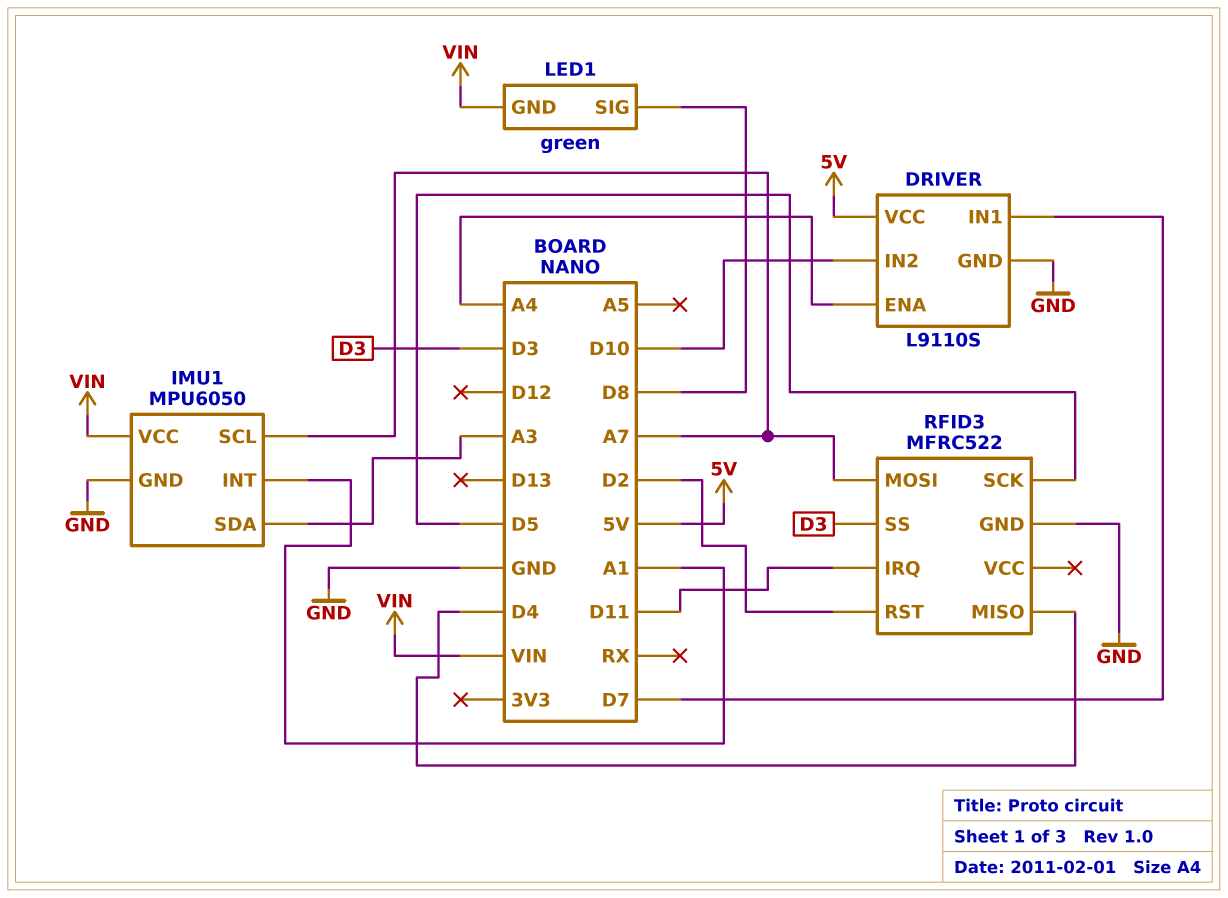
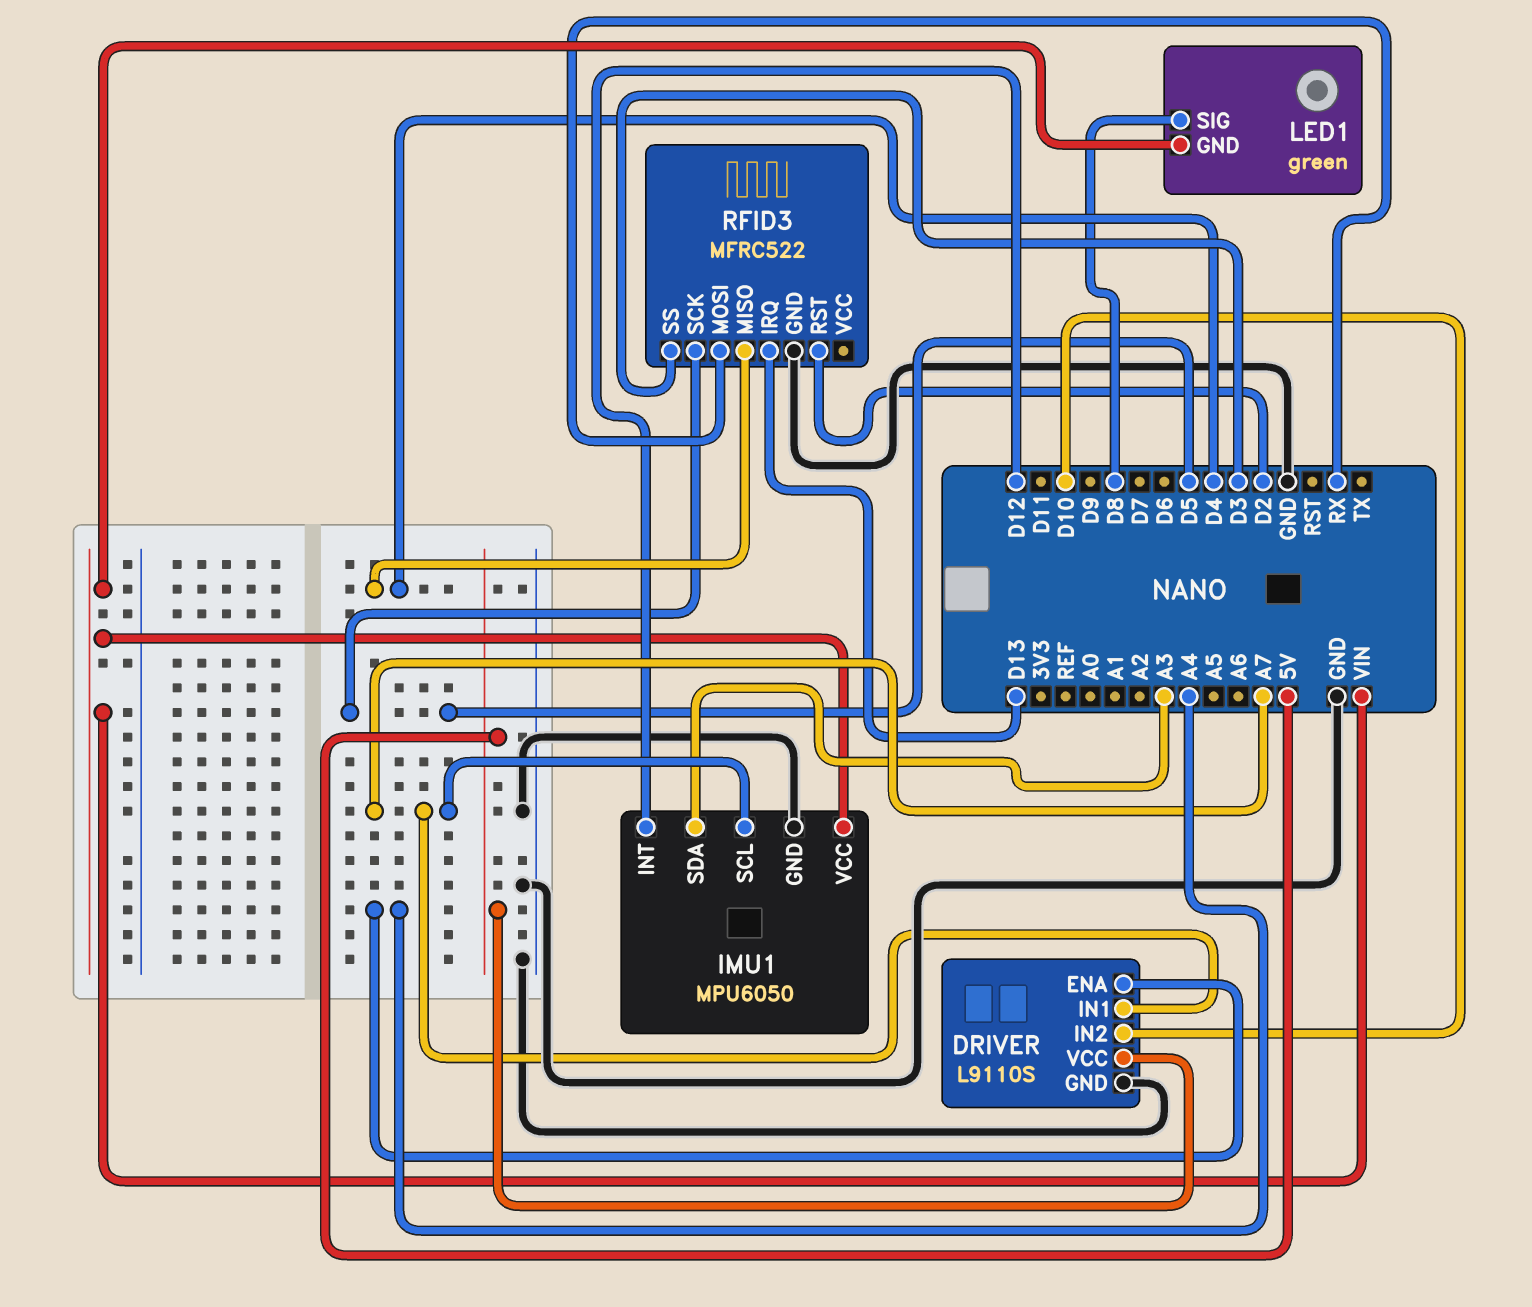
DRIVER pin IN1: D7 -> A7
IMU1 pin INT: A1 -> D12
RFID3 pin IRQ: D11 -> D13
RFID3 pin MOSI: A7 -> RX

